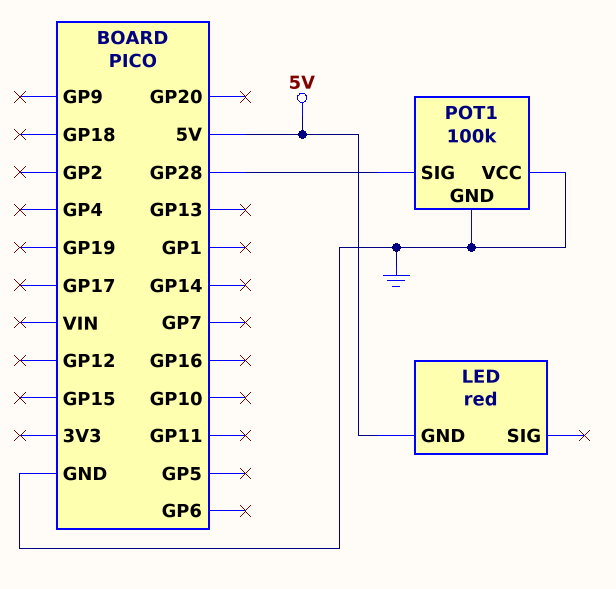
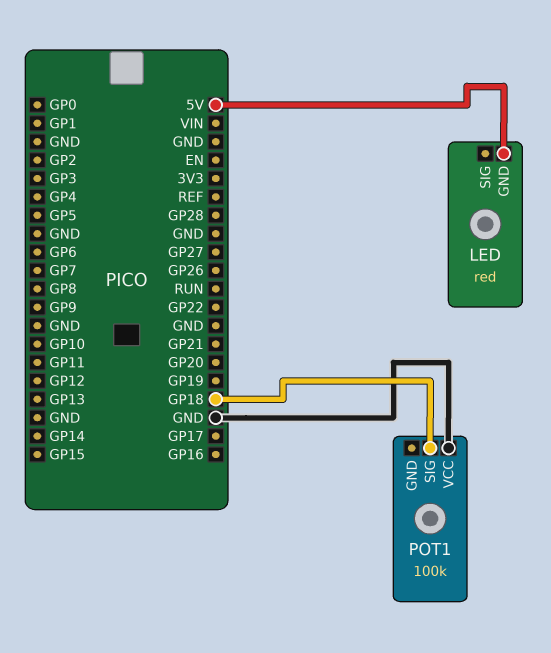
POT1 pin GND: GND -> none
POT1 pin SIG: GP28 -> GP18

